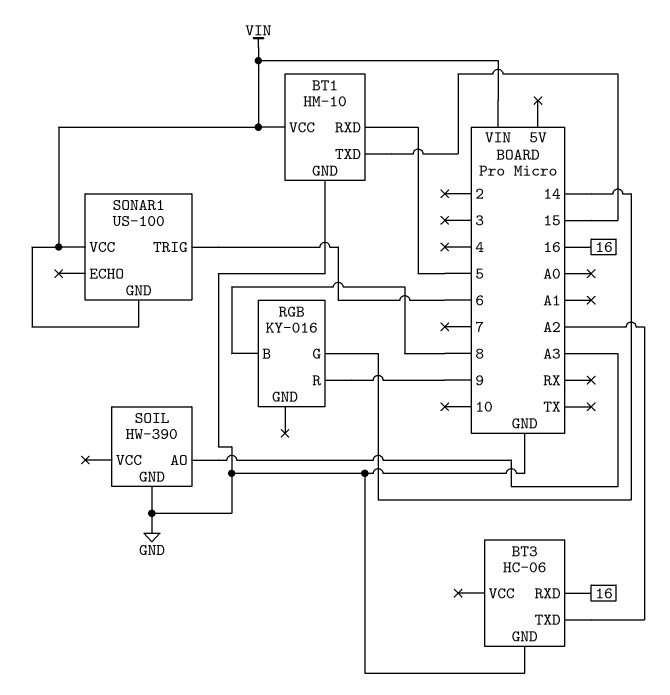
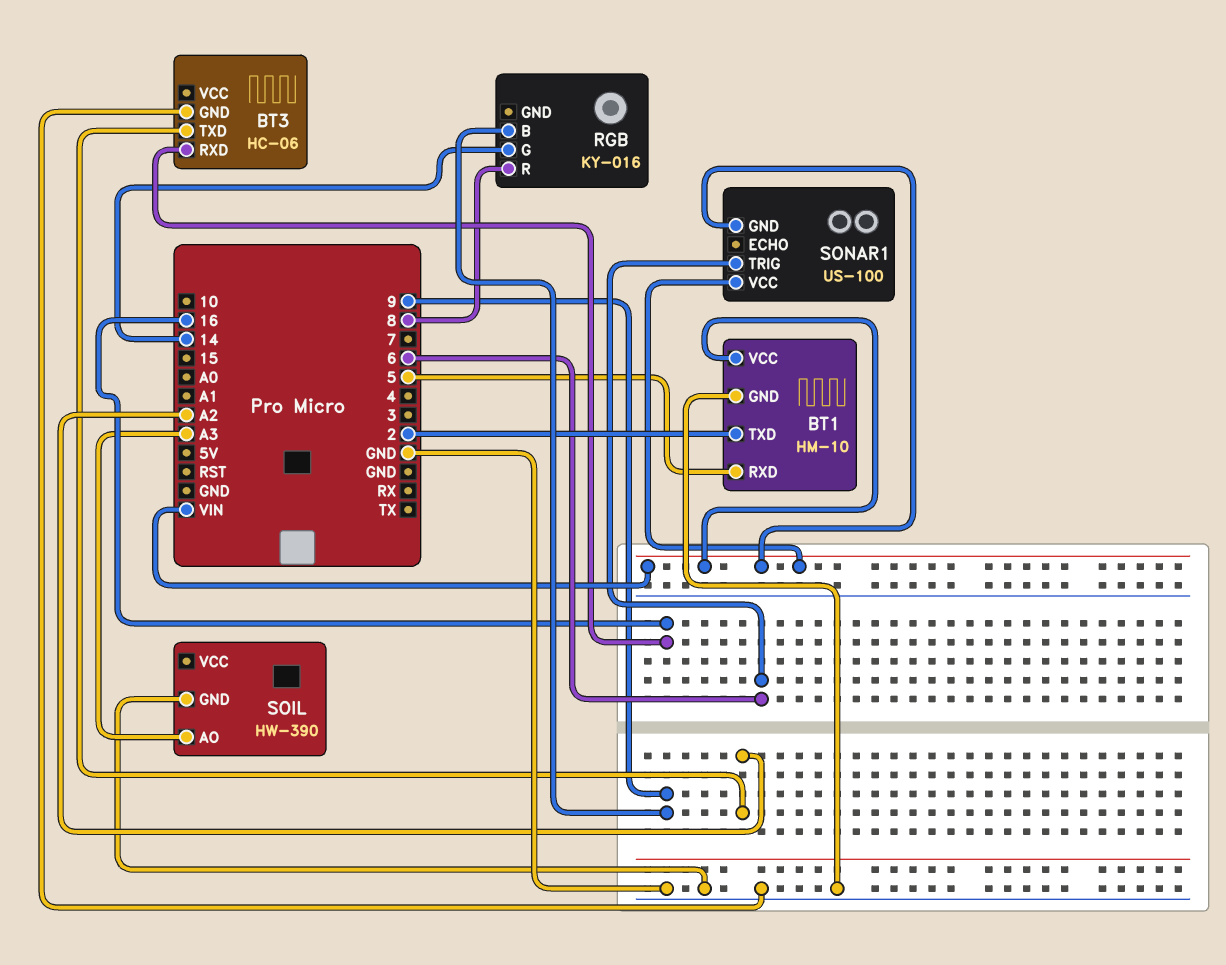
BT1 pin TXD: 15 -> 2
RGB pin B: 8 -> 9
RGB pin R: 9 -> 8

